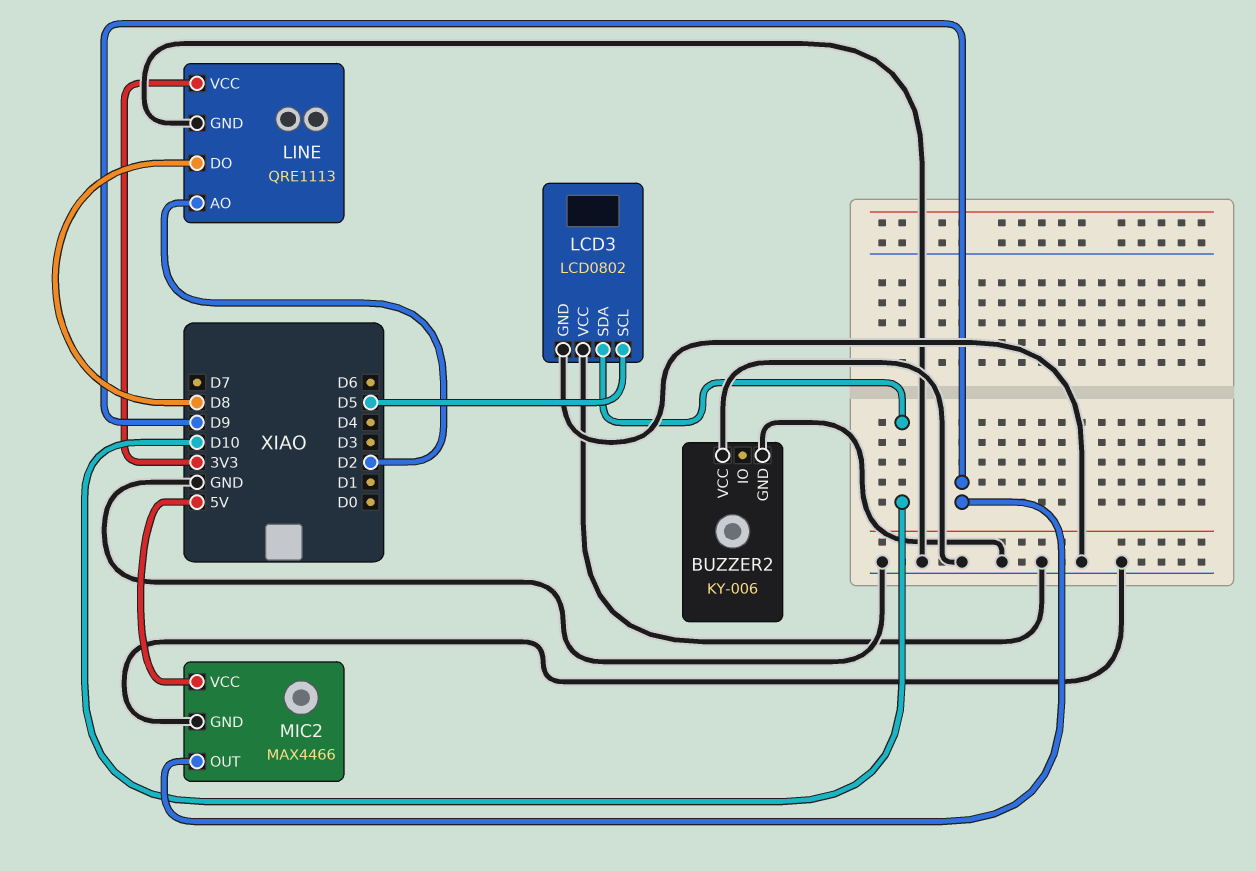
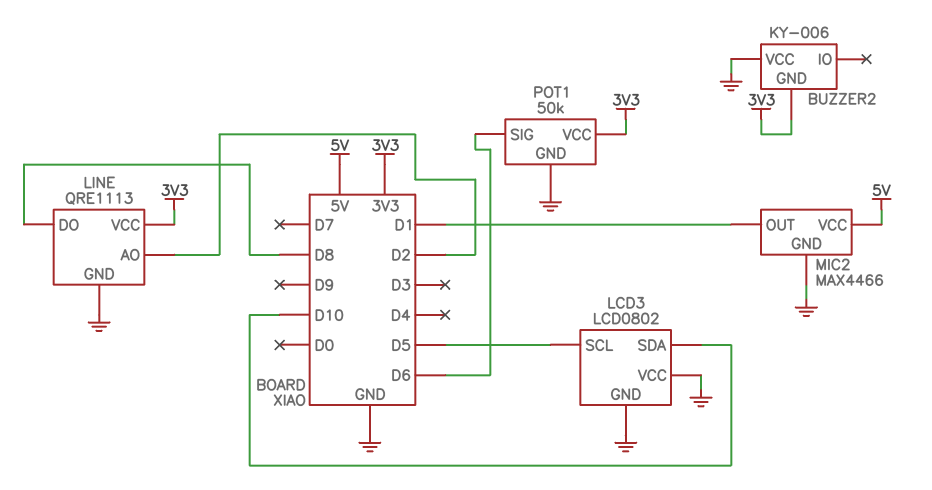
BUZZER2 pin GND: GND -> 3V3
MIC2 pin OUT: D9 -> D1
POT1: none -> 50k
POT1 pin GND: none -> GND
POT1 pin SIG: none -> D6
POT1 pin VCC: none -> 3V3

